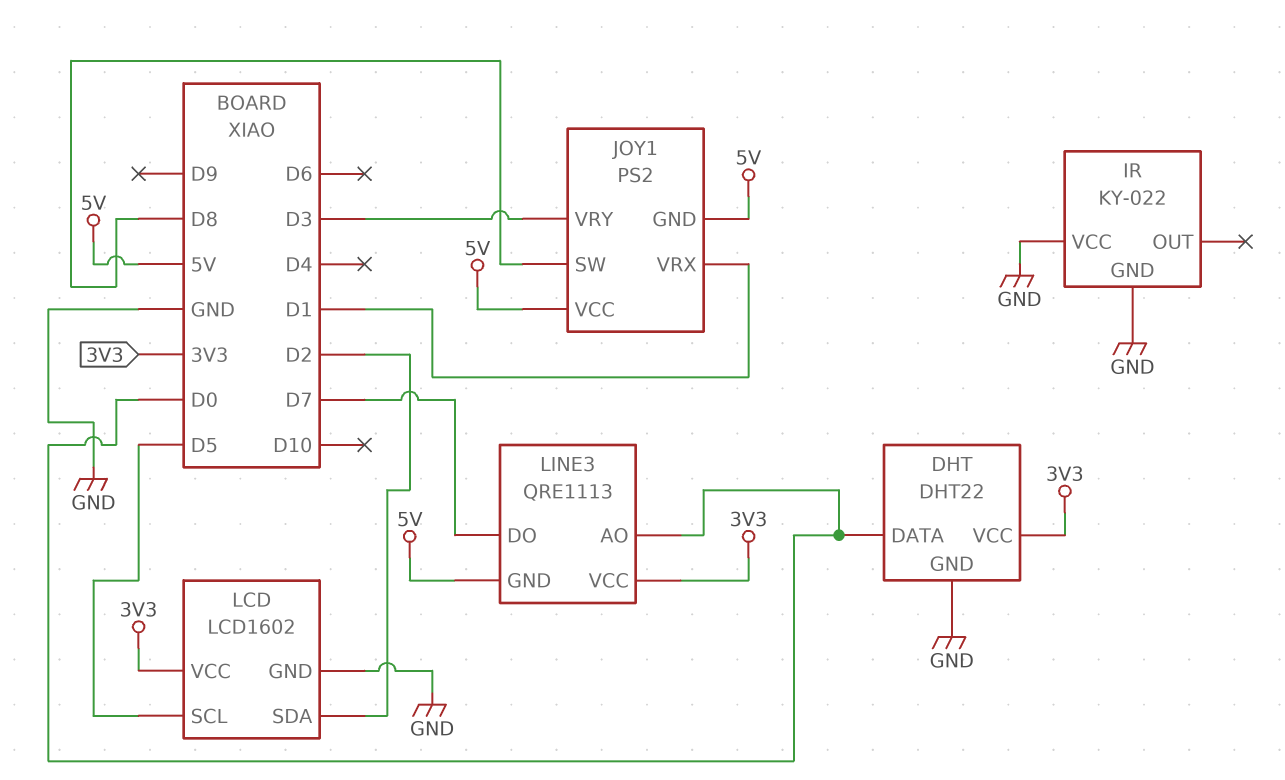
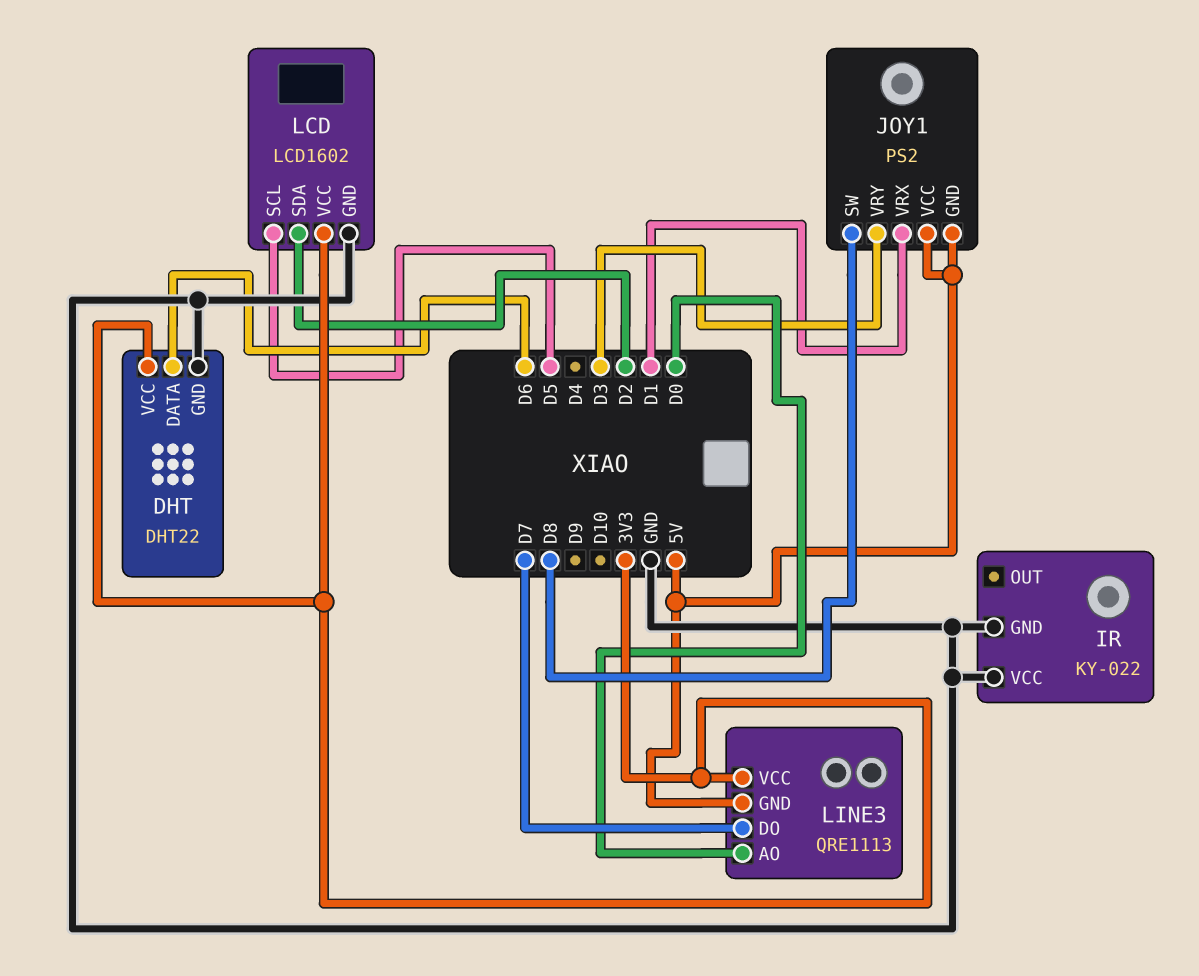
DHT pin DATA: D0 -> D6

